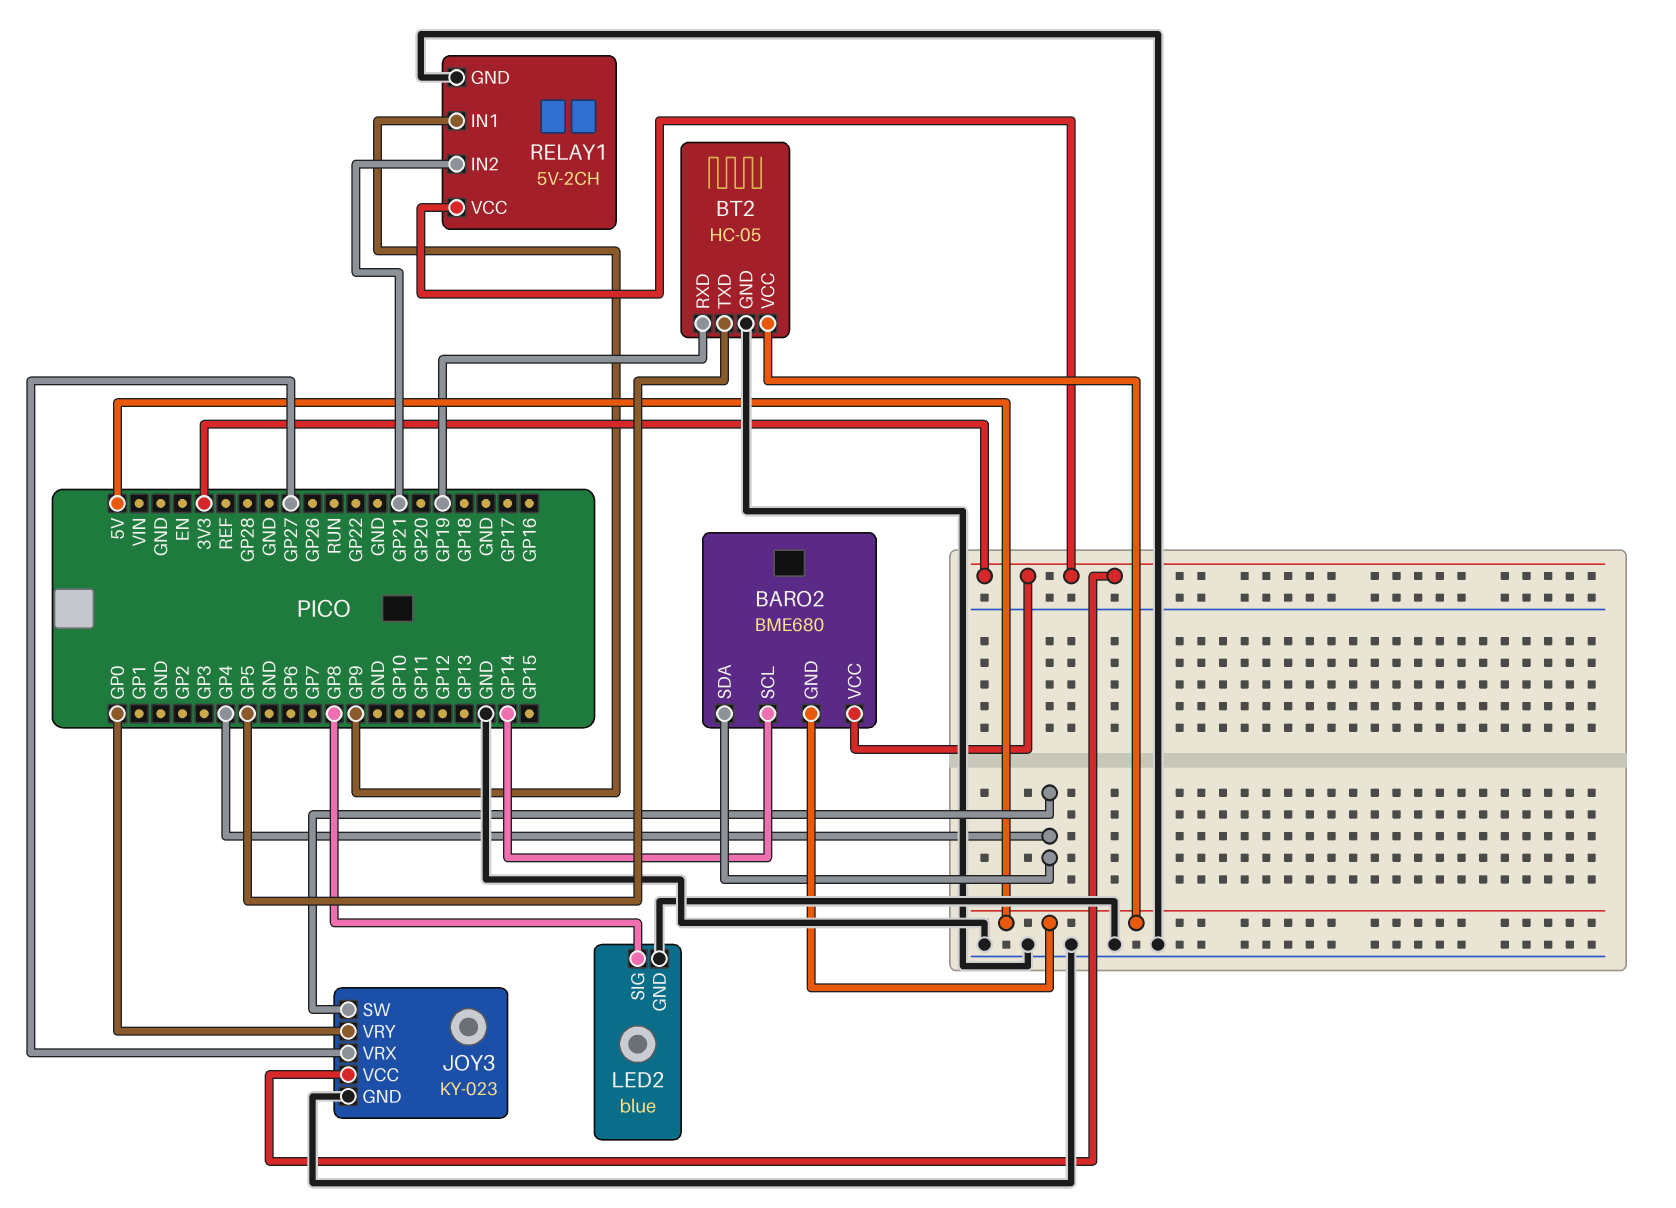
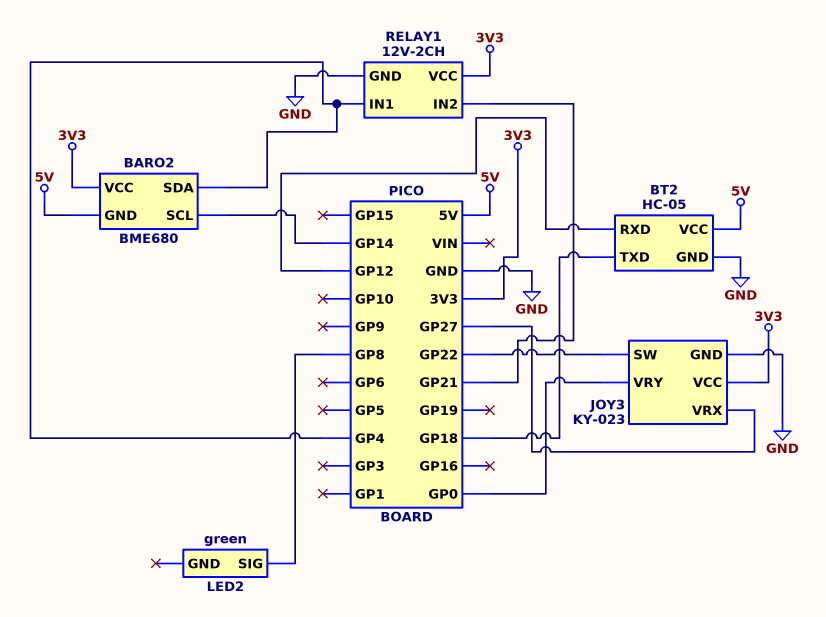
BT2 pin RXD: GP19 -> GP12
BT2 pin TXD: GP5 -> GP18
JOY3 pin SW: GP4 -> GP22
LED2: blue -> green
LED2 pin GND: GND -> none
RELAY1: 5V-2CH -> 12V-2CH
RELAY1 pin IN1: GP9 -> GP4

